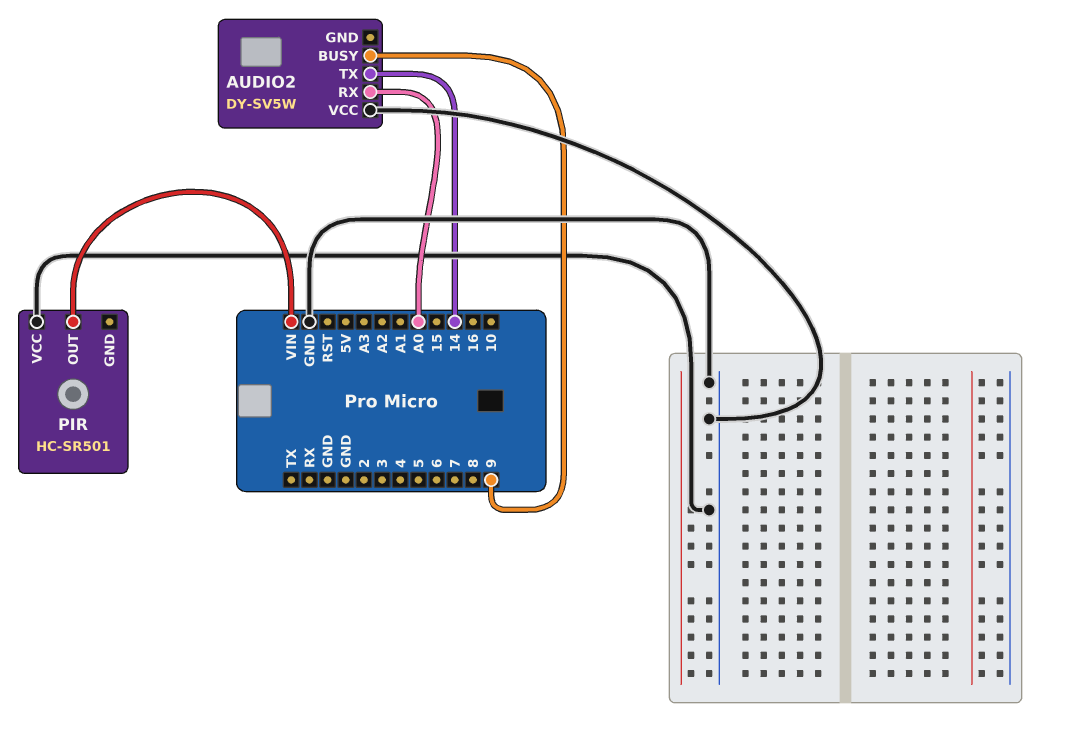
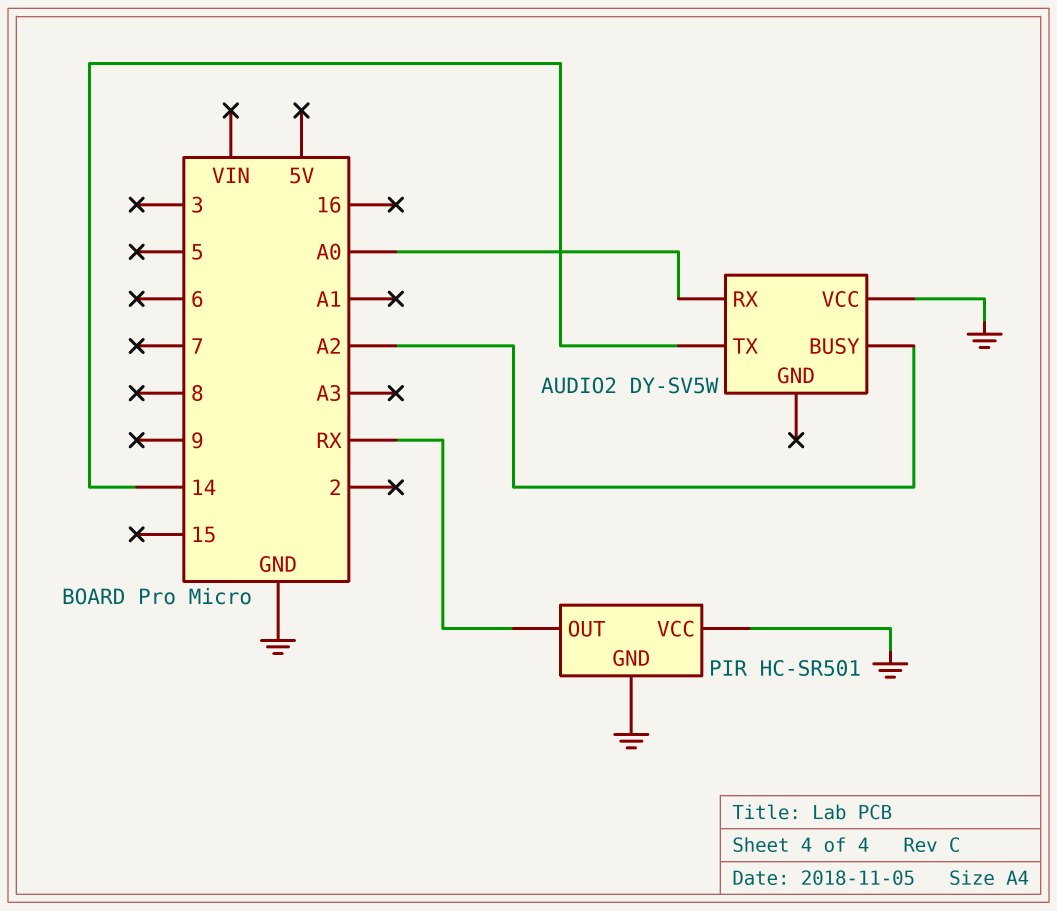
AUDIO2 pin BUSY: 9 -> A2
PIR pin GND: none -> GND
PIR pin OUT: VIN -> RX

